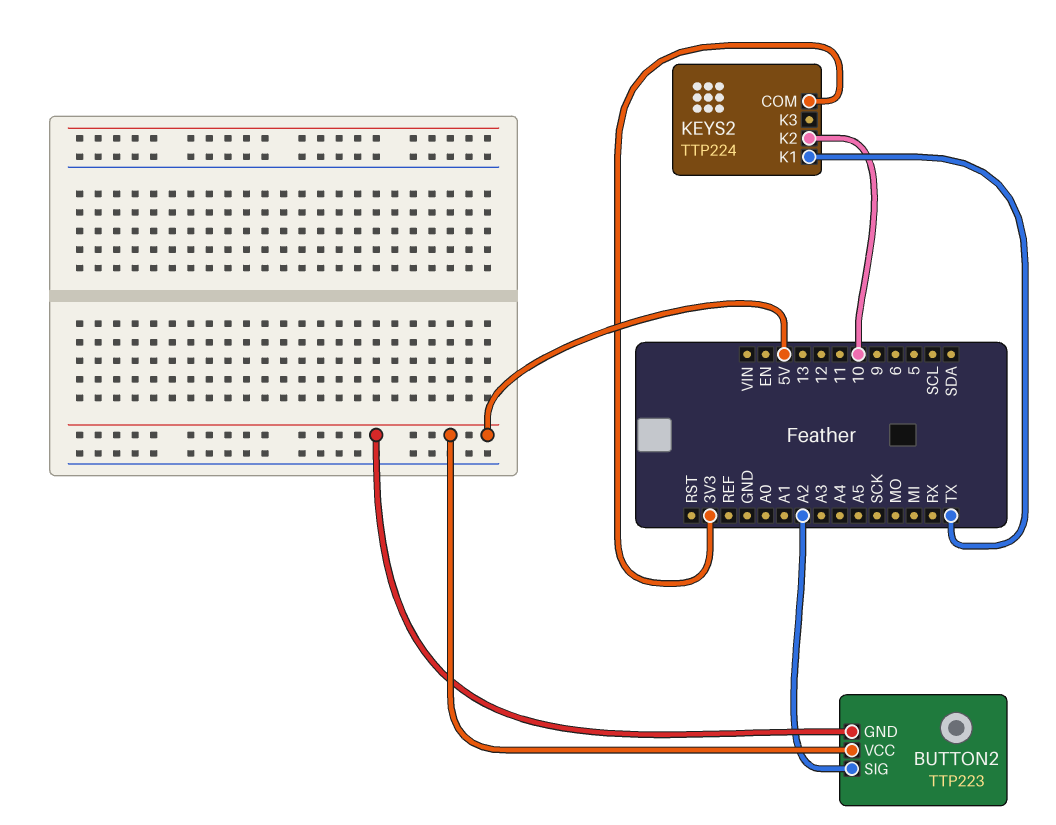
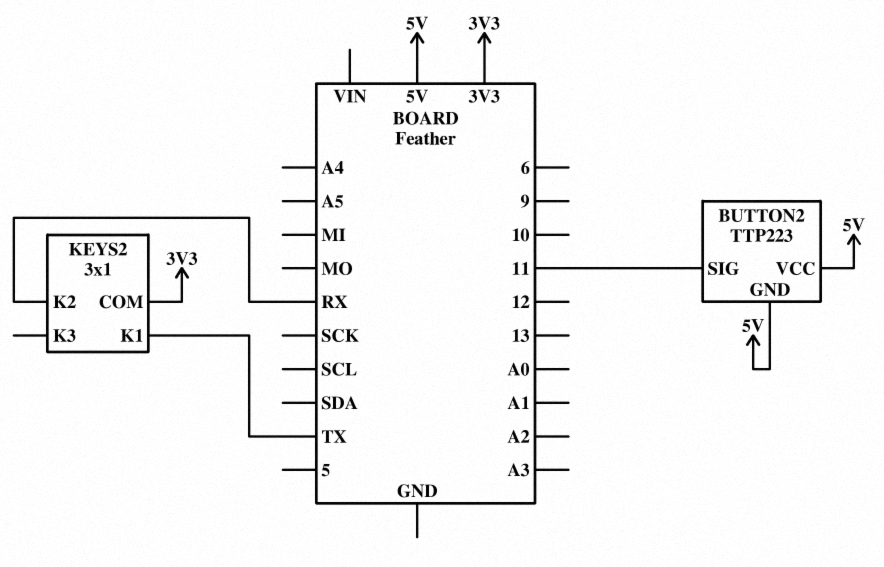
BUTTON2 pin SIG: A2 -> 11
KEYS2: TTP224 -> 3x1
KEYS2 pin K2: 10 -> RX

